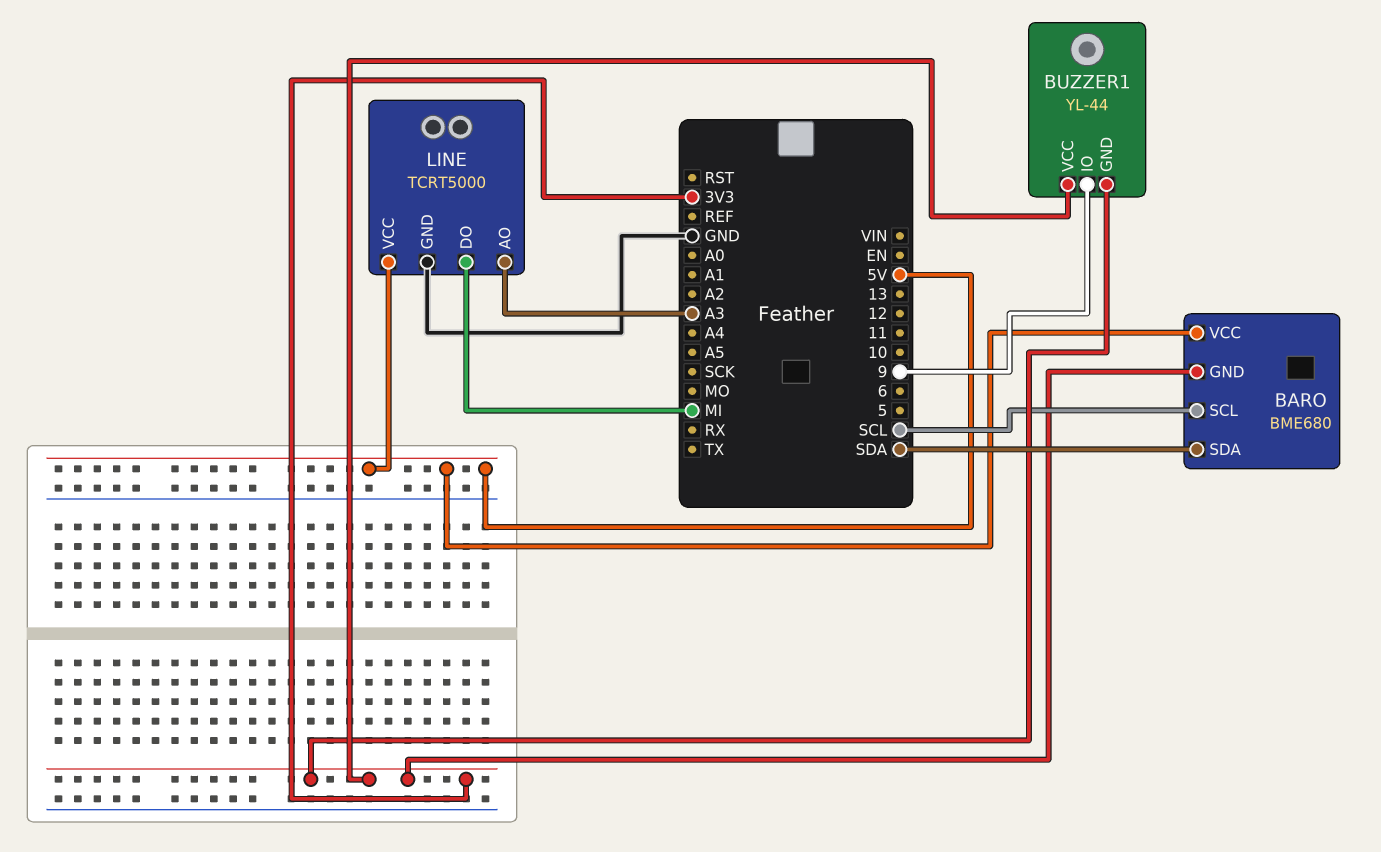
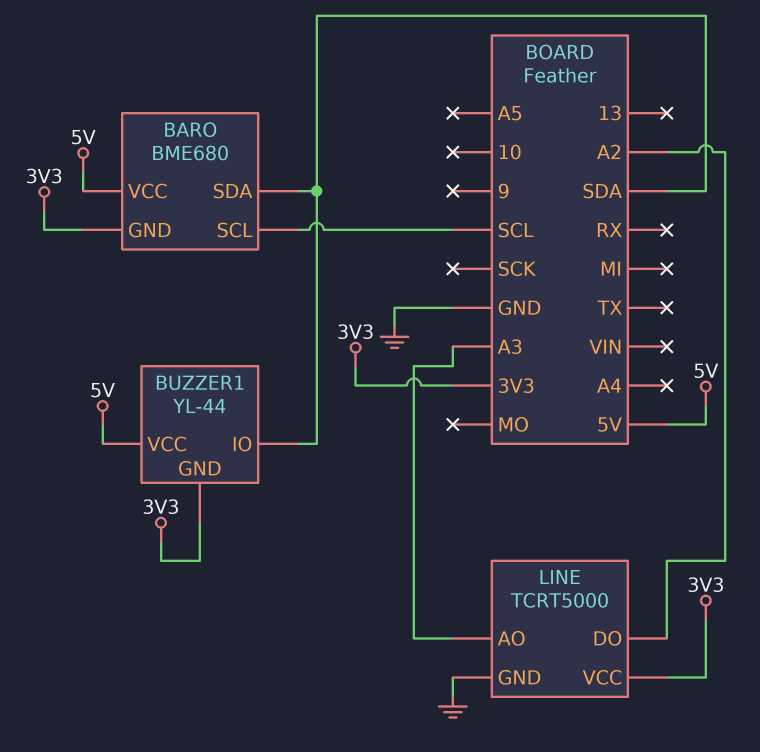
BUZZER1 pin IO: 9 -> SDA
BUZZER1 pin VCC: 3V3 -> 5V
LINE pin DO: MI -> A2
LINE pin VCC: 5V -> 3V3

